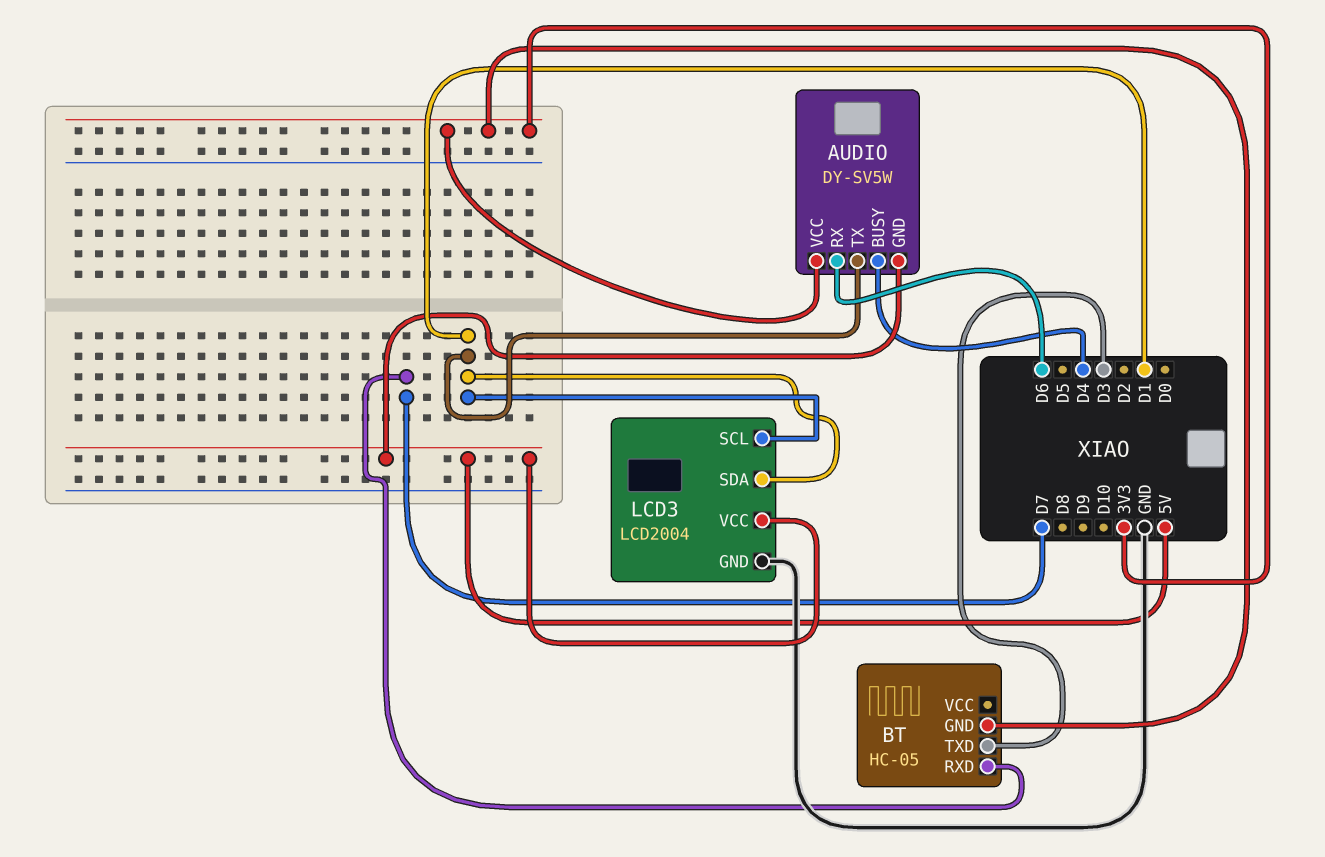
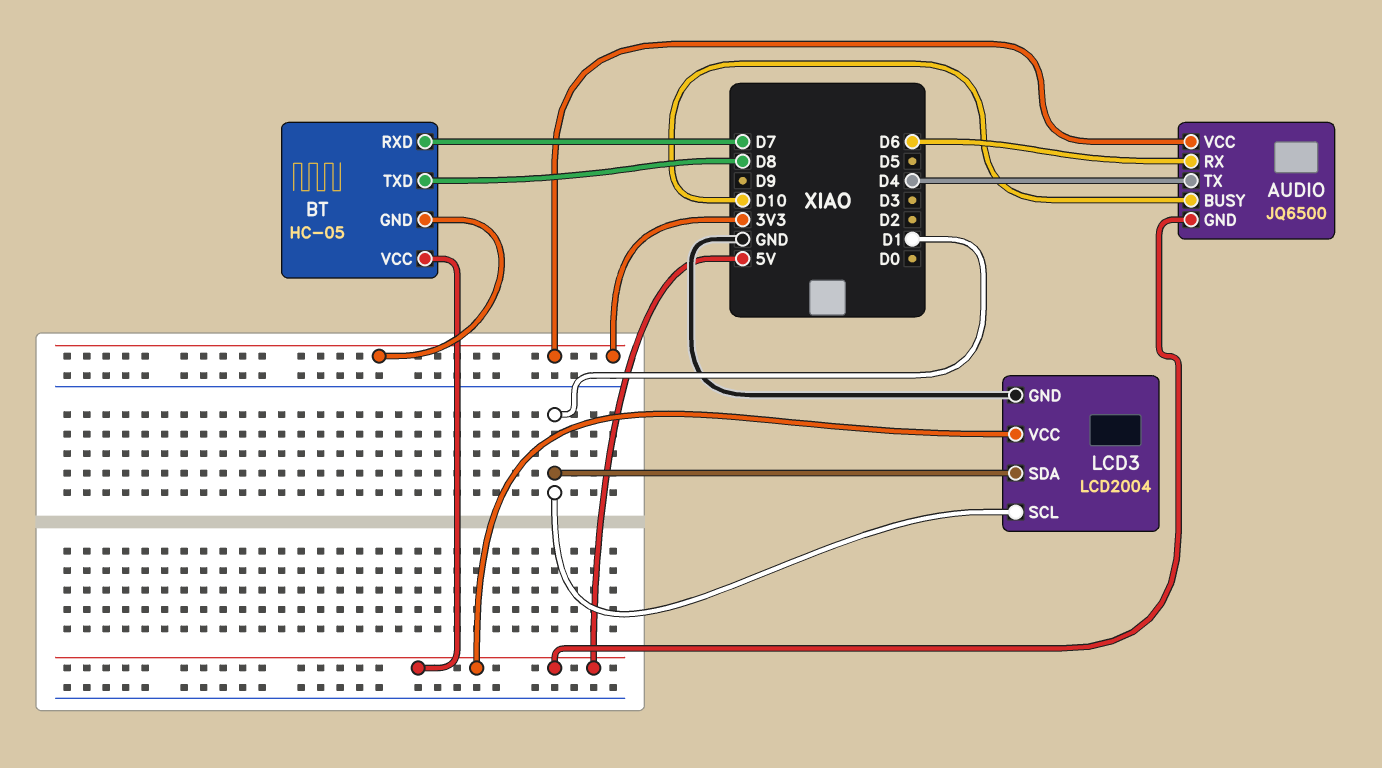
AUDIO: DY-SV5W -> JQ6500
AUDIO pin BUSY: D4 -> D10
AUDIO pin TX: D1 -> D4
BT pin TXD: D3 -> D8
BT pin VCC: none -> 5V

